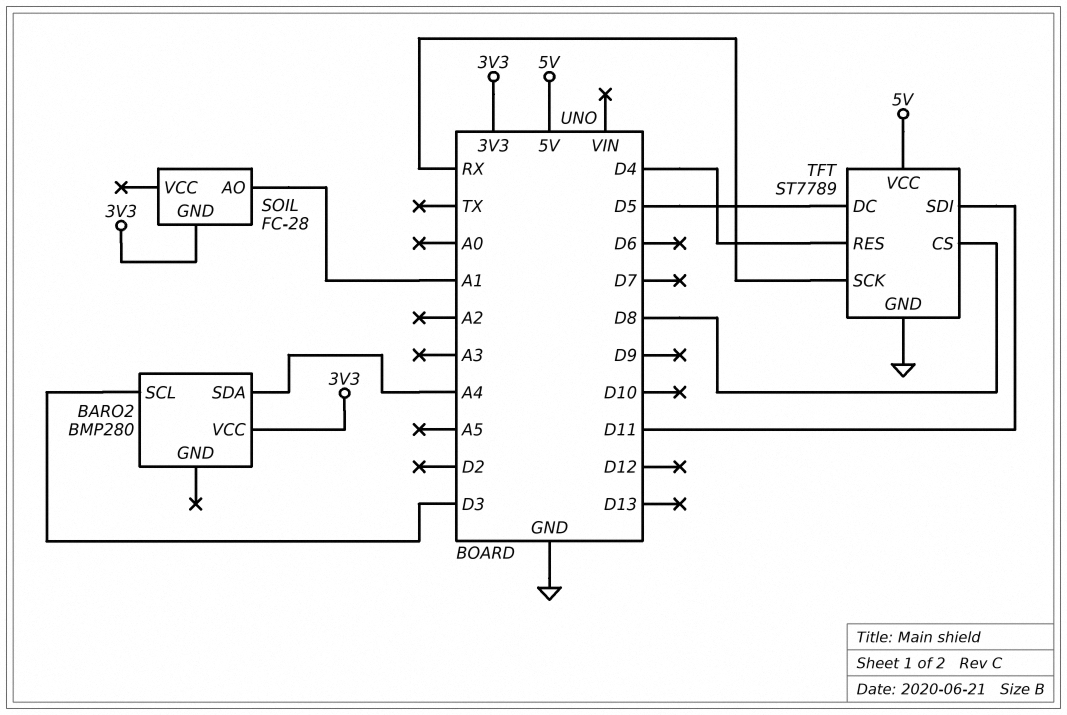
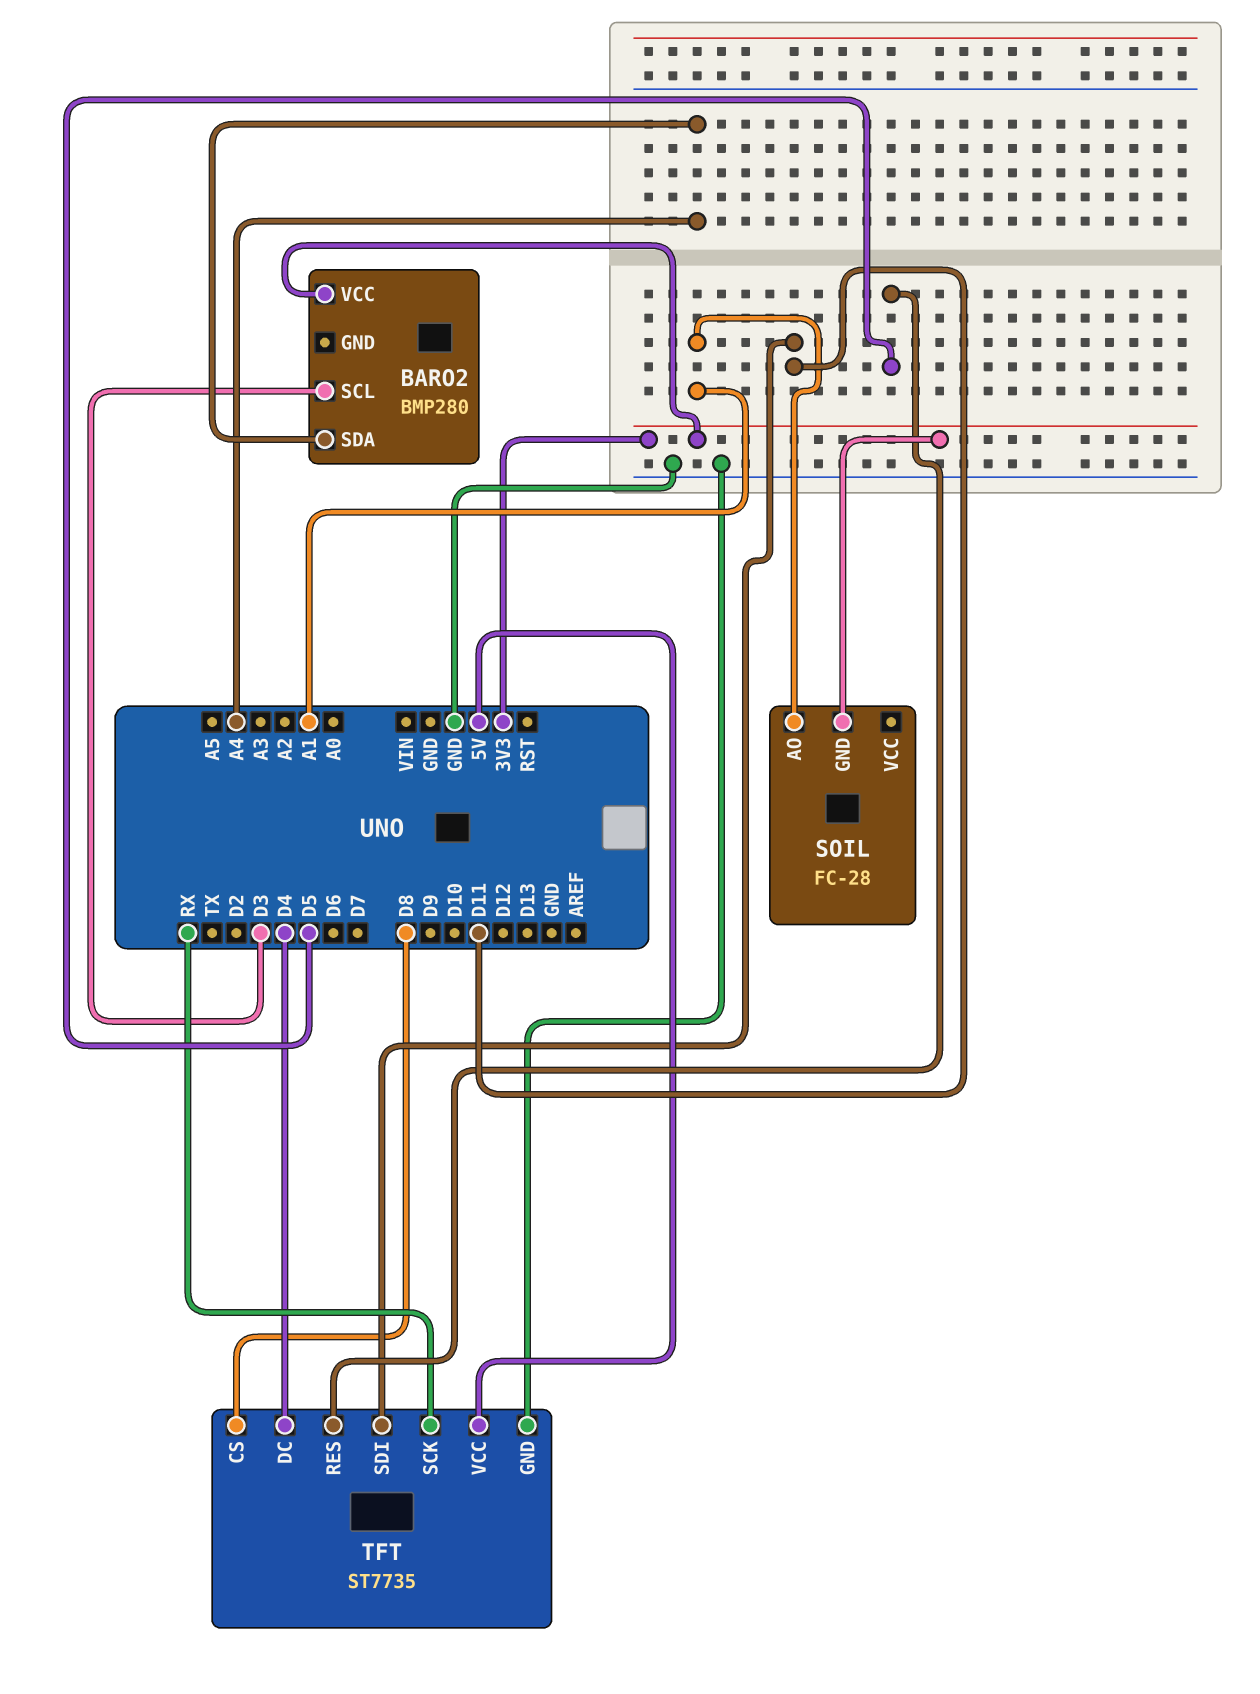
TFT: ST7789 -> ST7735
TFT pin DC: D5 -> D4
TFT pin RES: D4 -> D5

